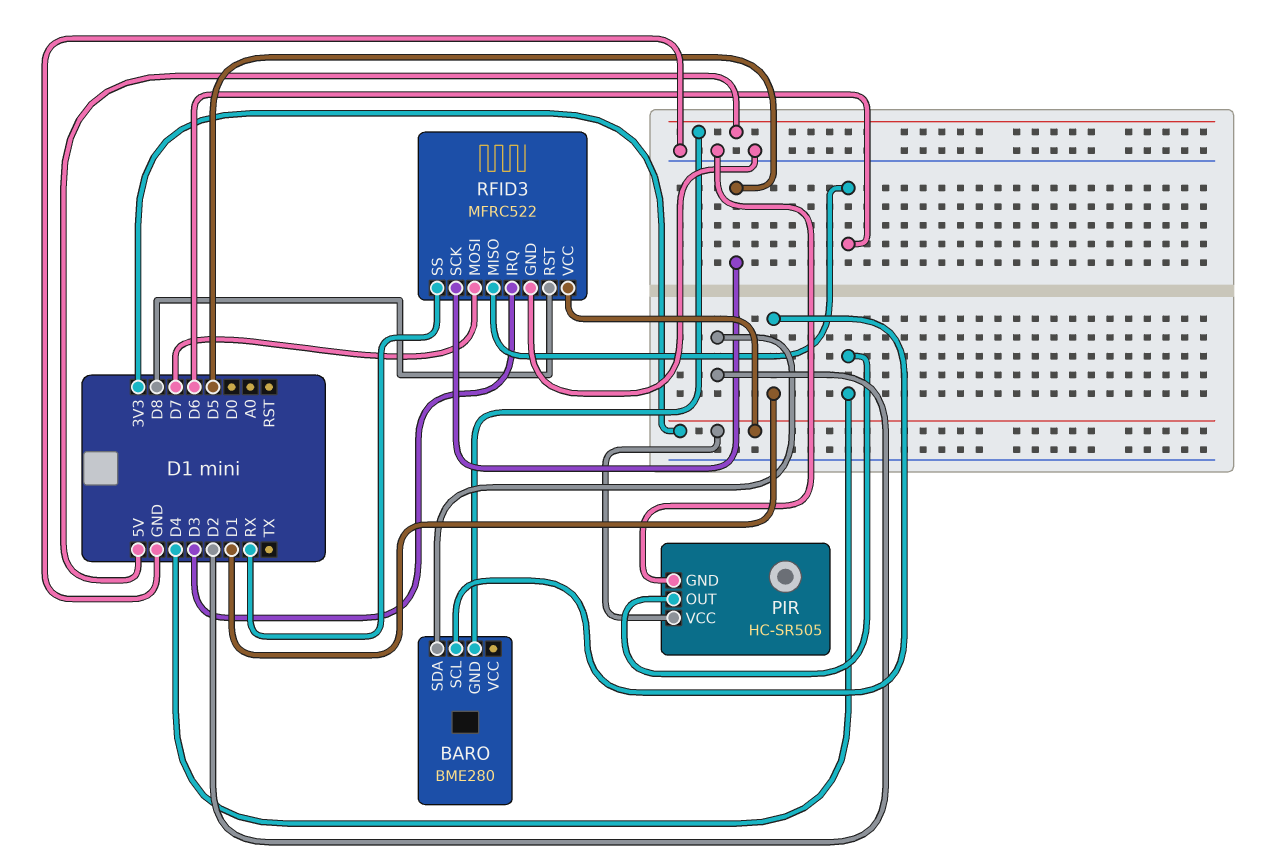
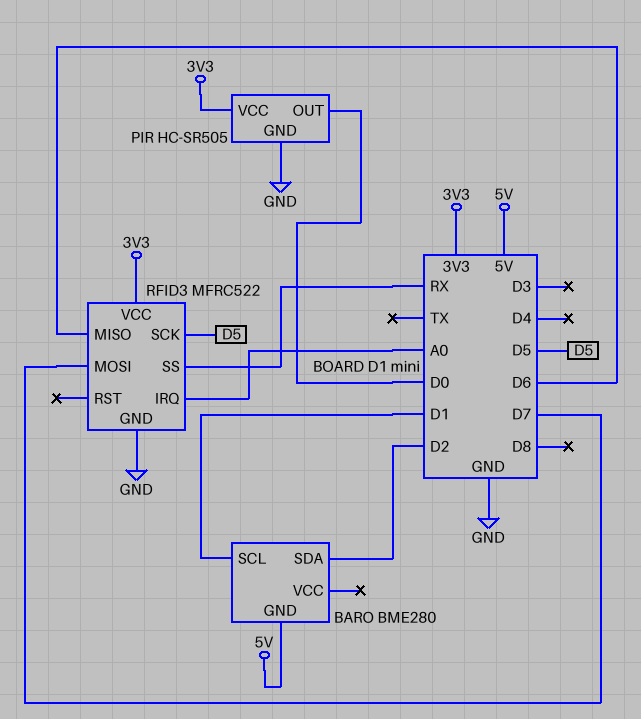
PIR pin OUT: D4 -> D0
RFID3 pin IRQ: D3 -> A0
RFID3 pin RST: D8 -> none

